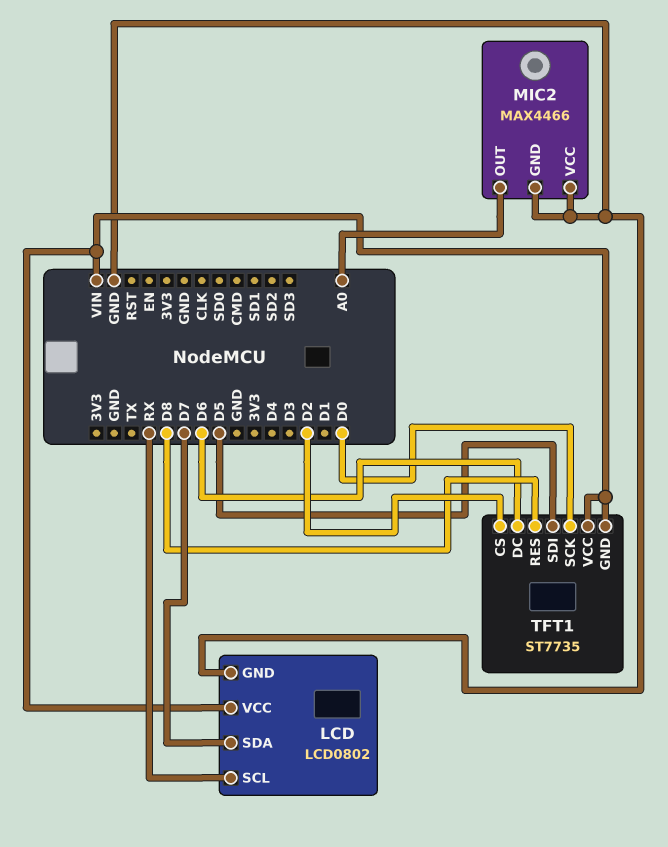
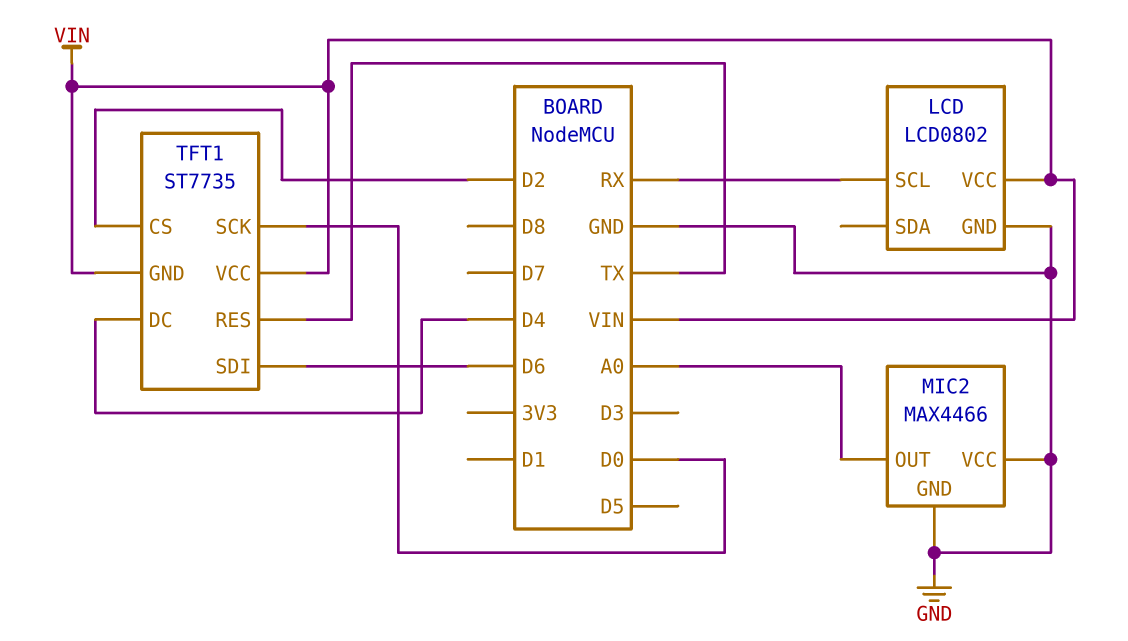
LCD pin SDA: D7 -> none
TFT1 pin DC: D6 -> D4
TFT1 pin RES: D8 -> TX
TFT1 pin SDI: D5 -> D6

